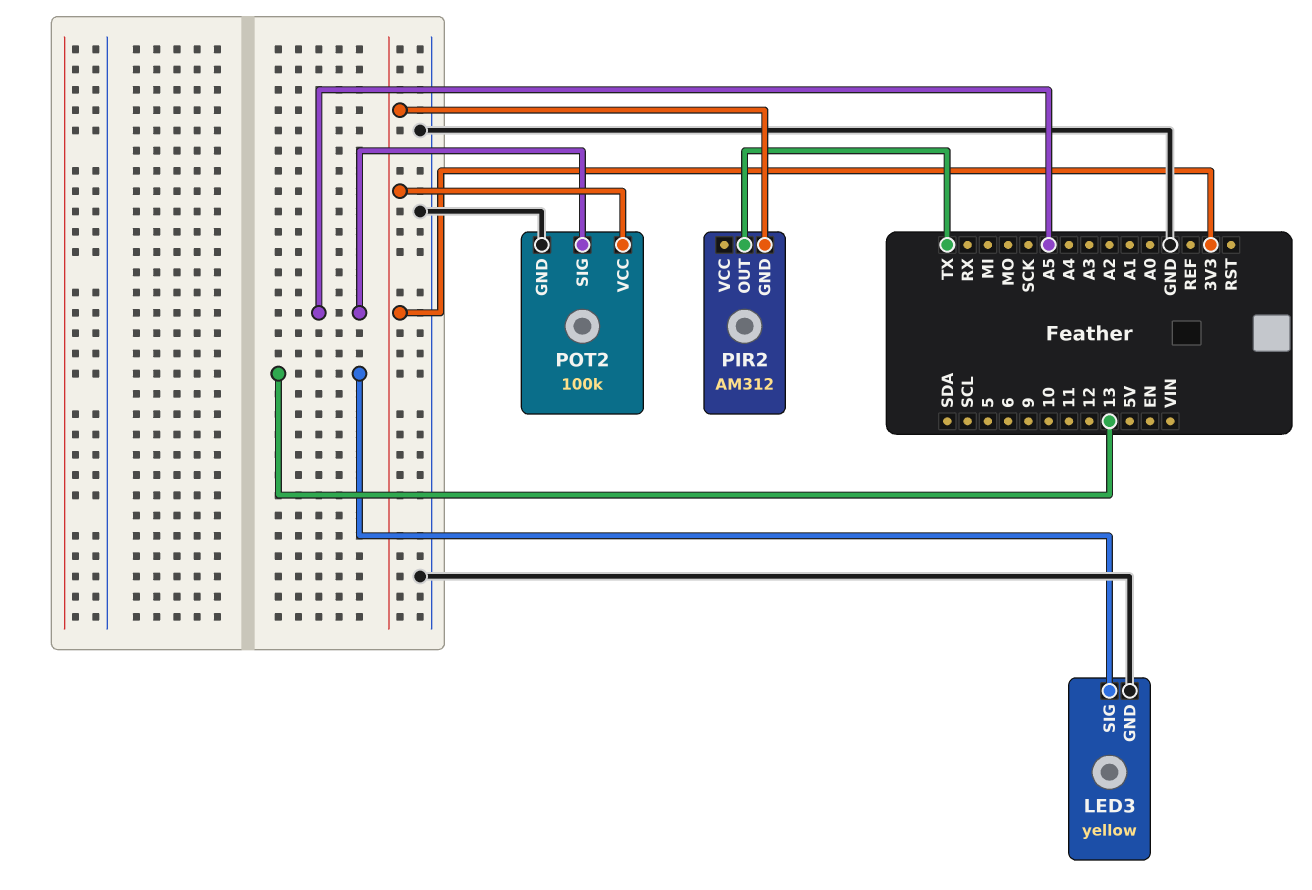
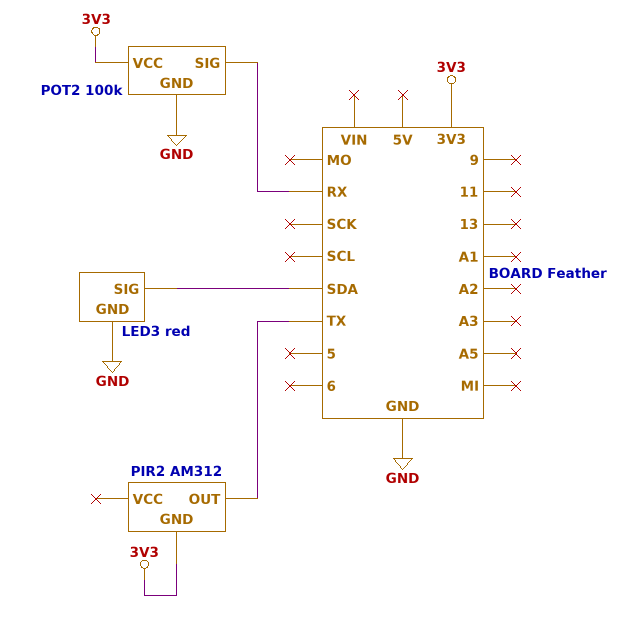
LED3: yellow -> red
LED3 pin SIG: 13 -> SDA
POT2 pin SIG: A5 -> RX

